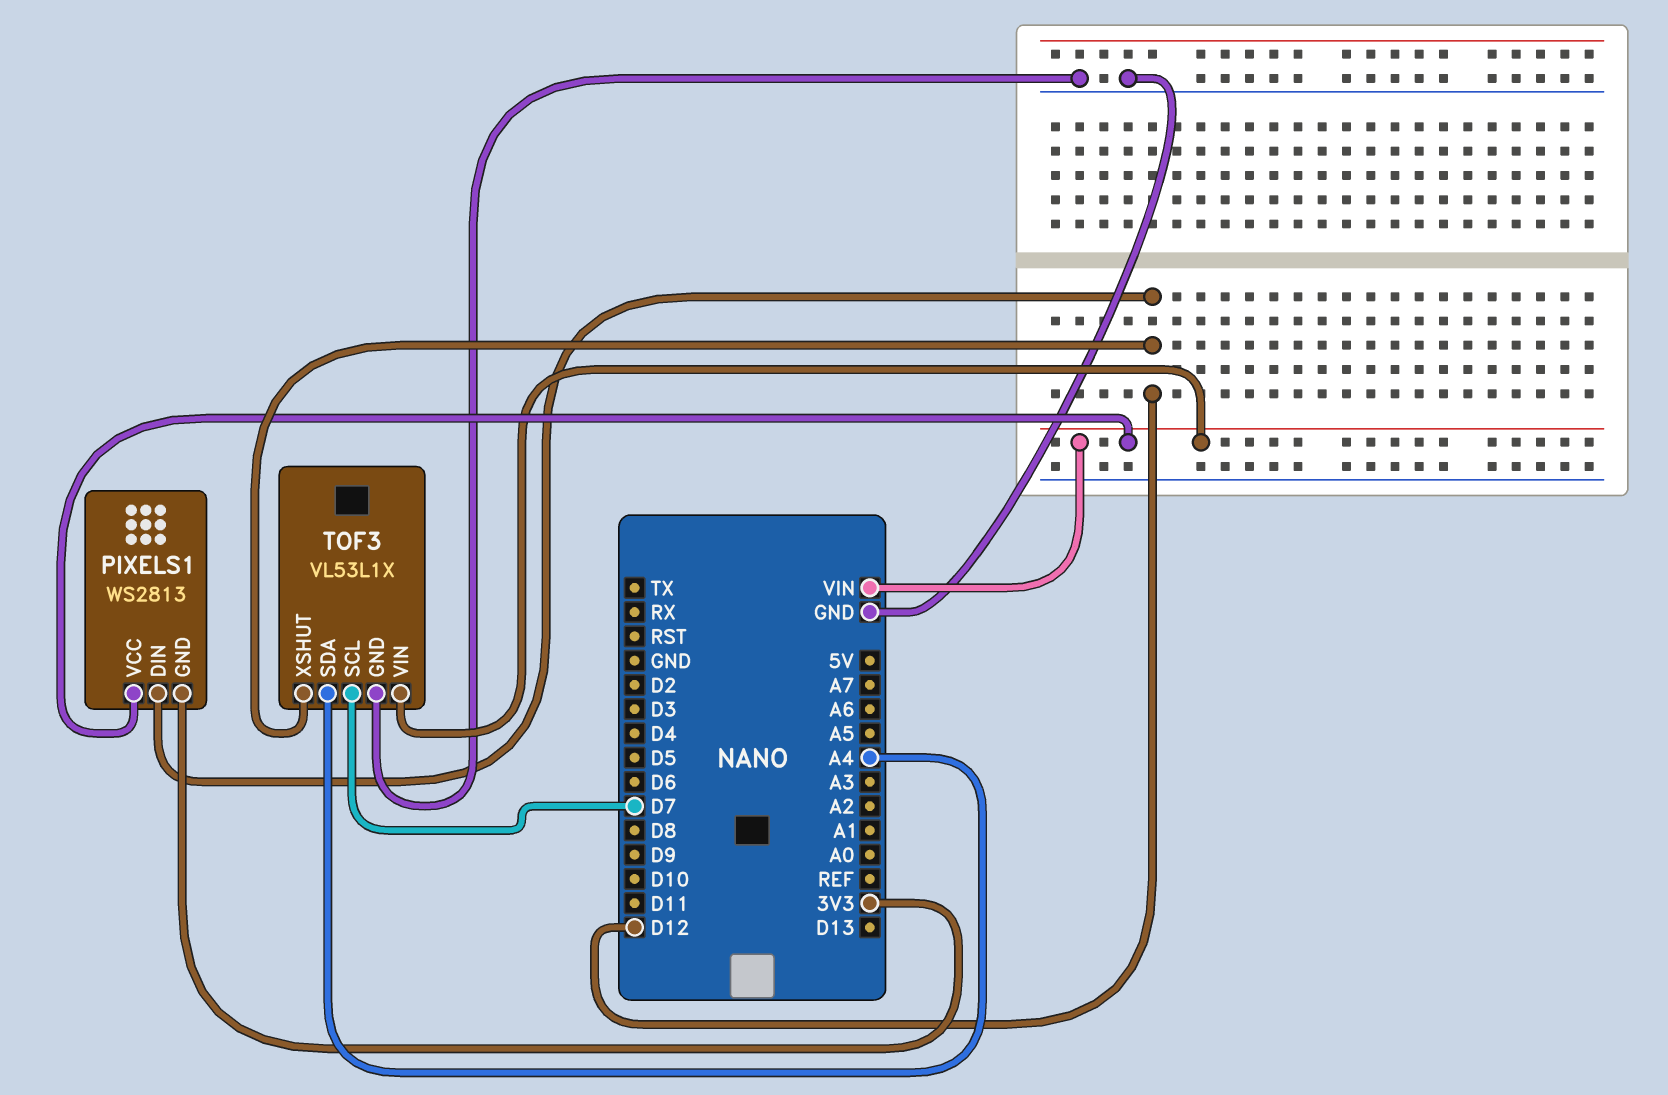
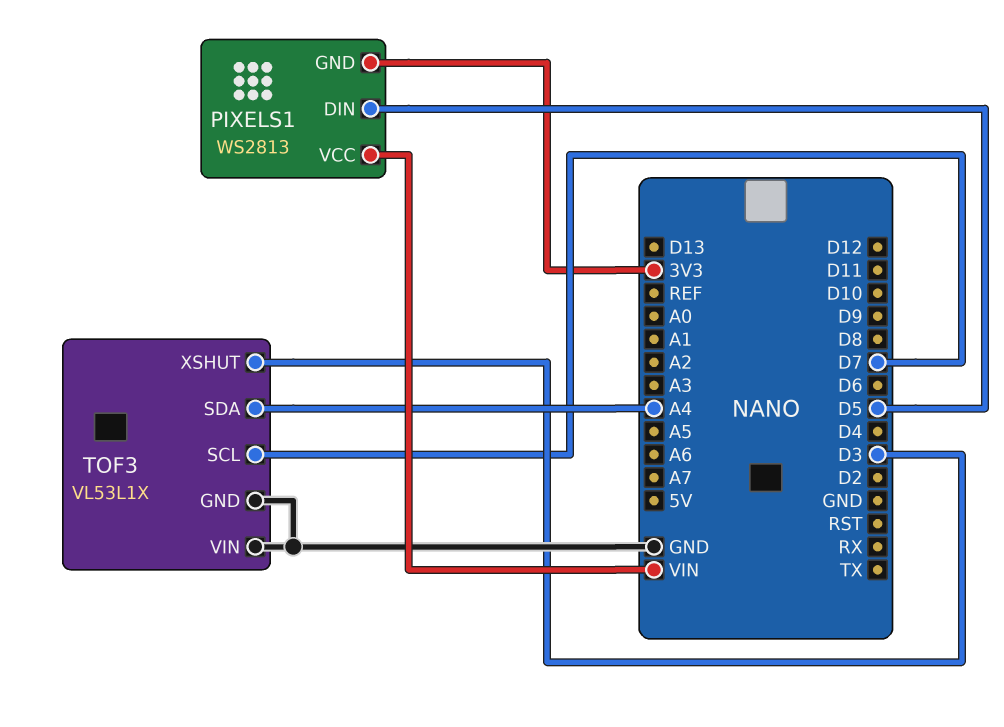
PIXELS1 pin DIN: D12 -> D5
TOF3 pin VIN: VIN -> GND
TOF3 pin XSHUT: D12 -> D3

